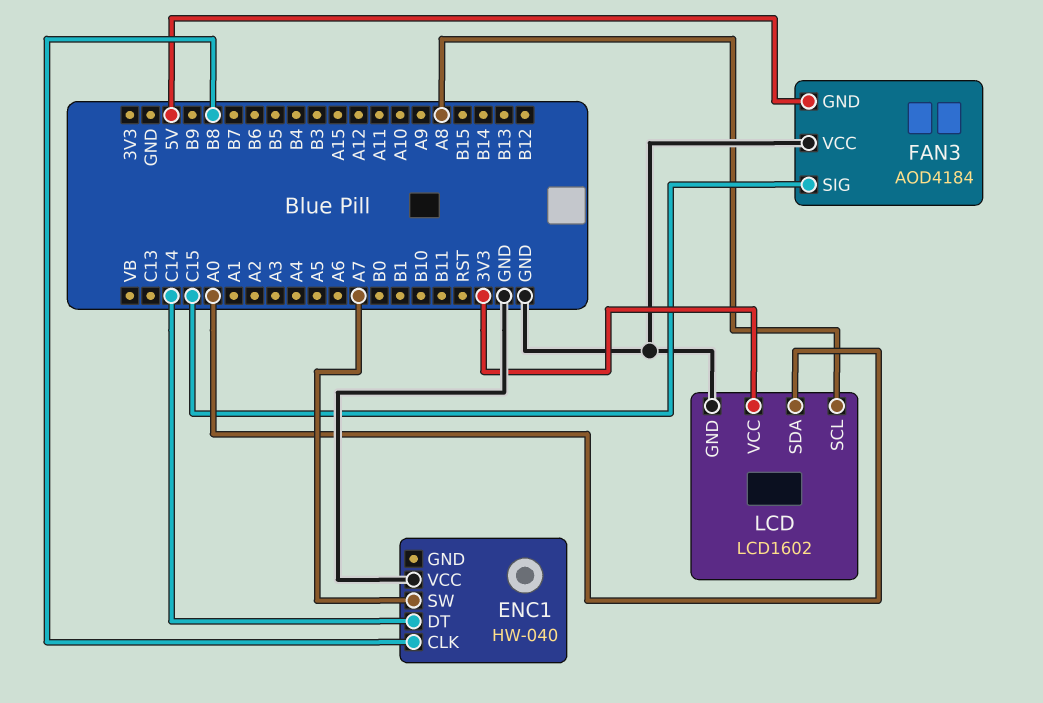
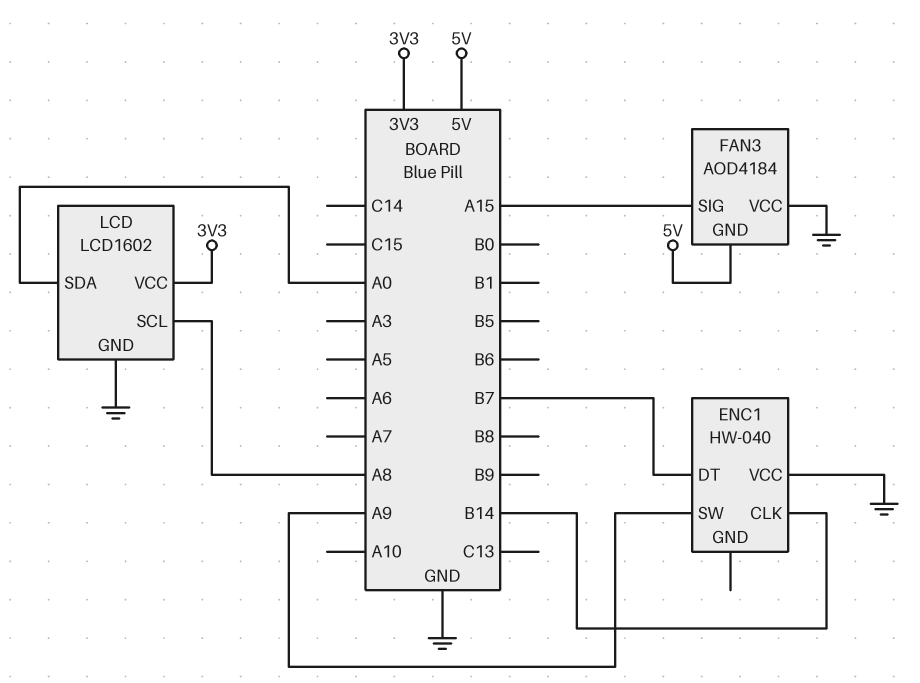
ENC1 pin CLK: B8 -> B14
ENC1 pin DT: C14 -> B7
ENC1 pin SW: A7 -> A9
FAN3 pin SIG: C15 -> A15

